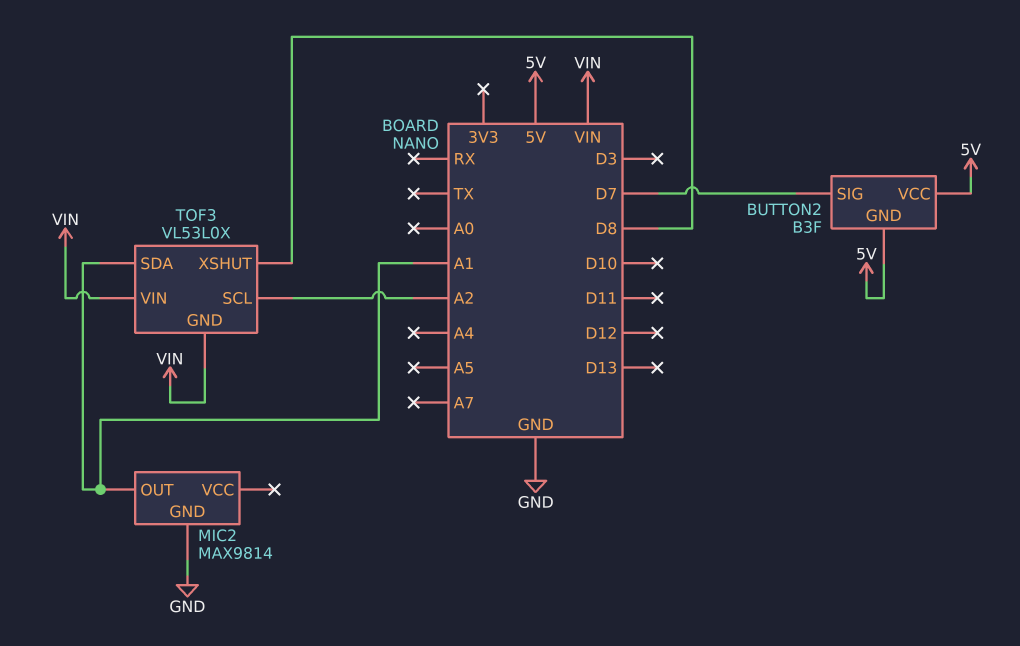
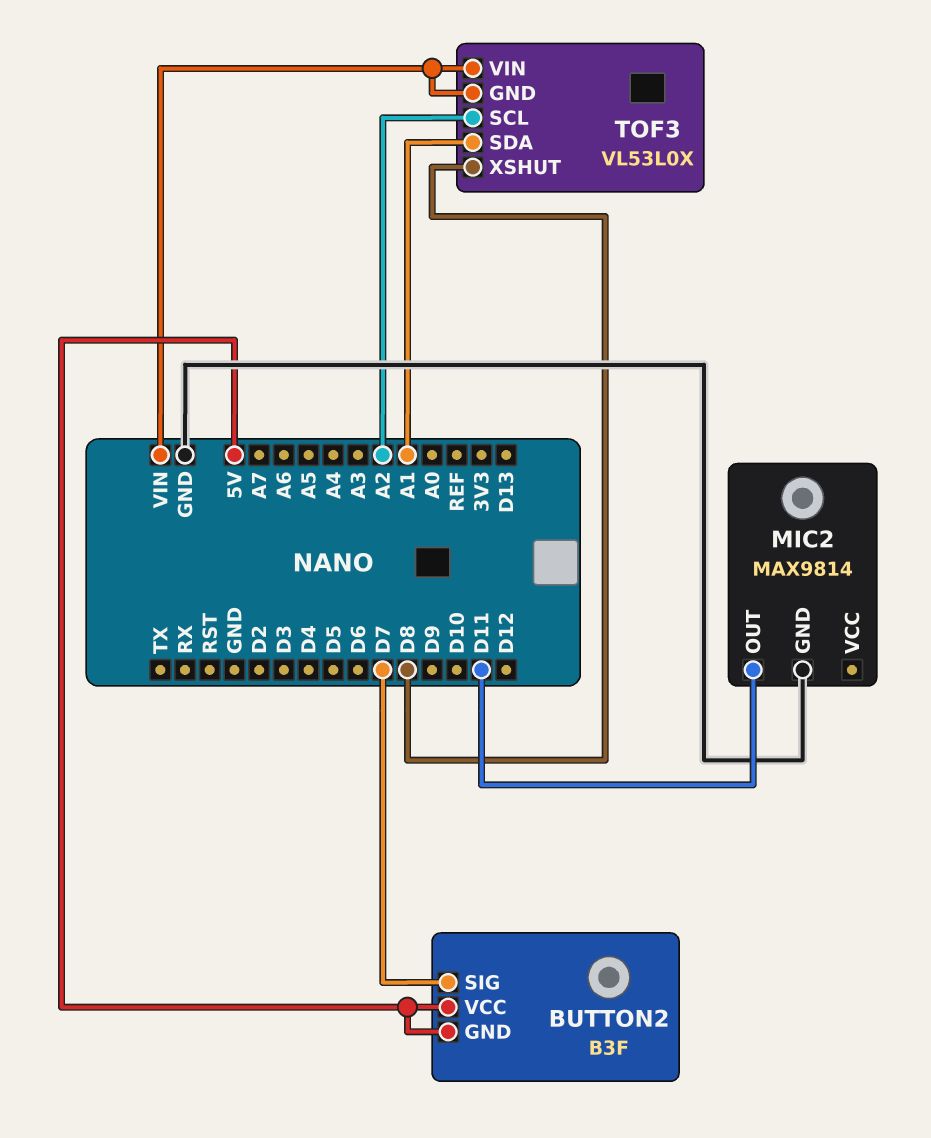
MIC2 pin OUT: A1 -> D11

